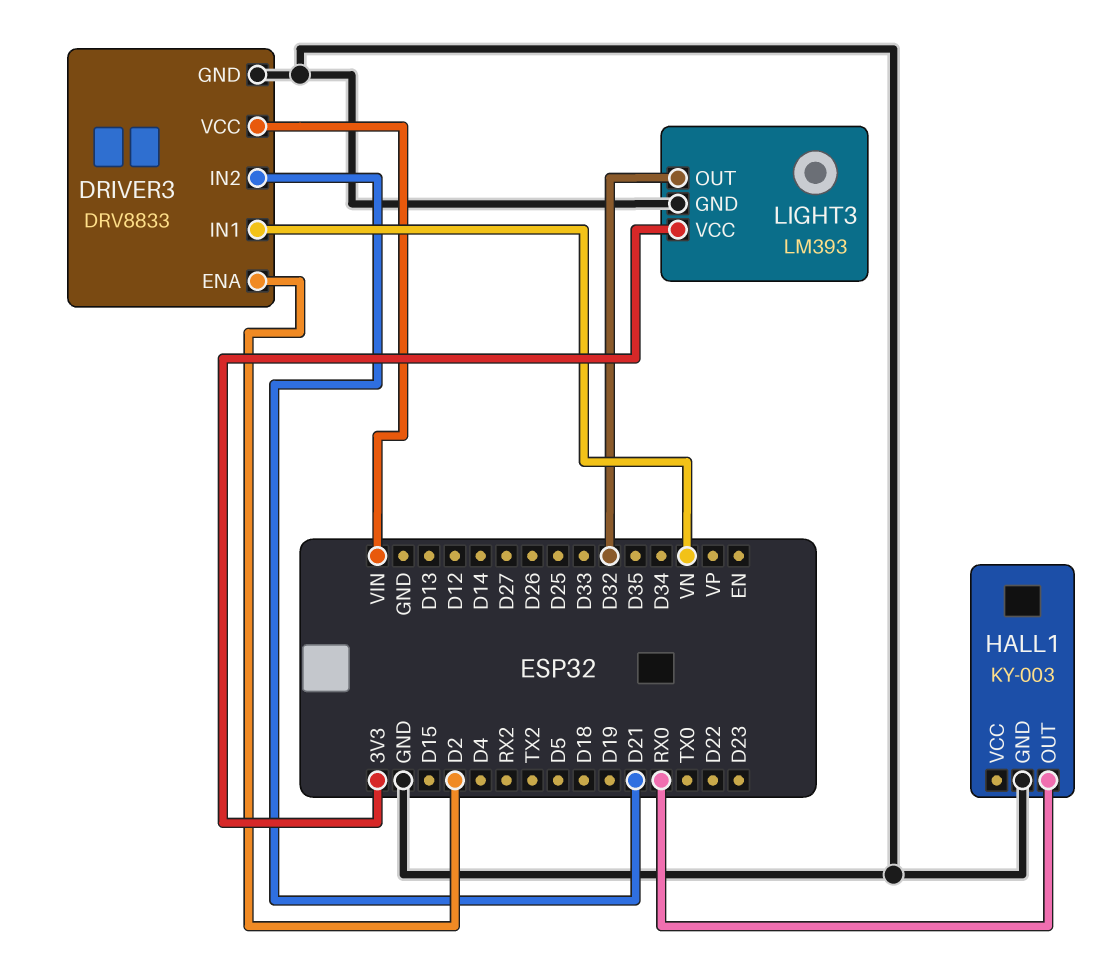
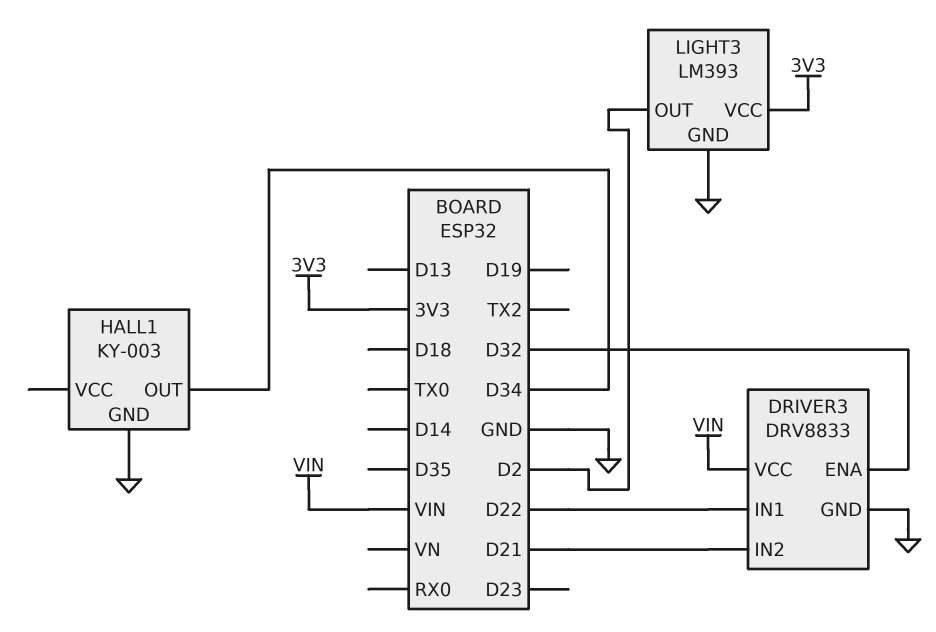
DRIVER3 pin ENA: D2 -> D32
DRIVER3 pin IN1: VN -> D22
HALL1 pin OUT: RX0 -> D34
LIGHT3 pin OUT: D32 -> D2

